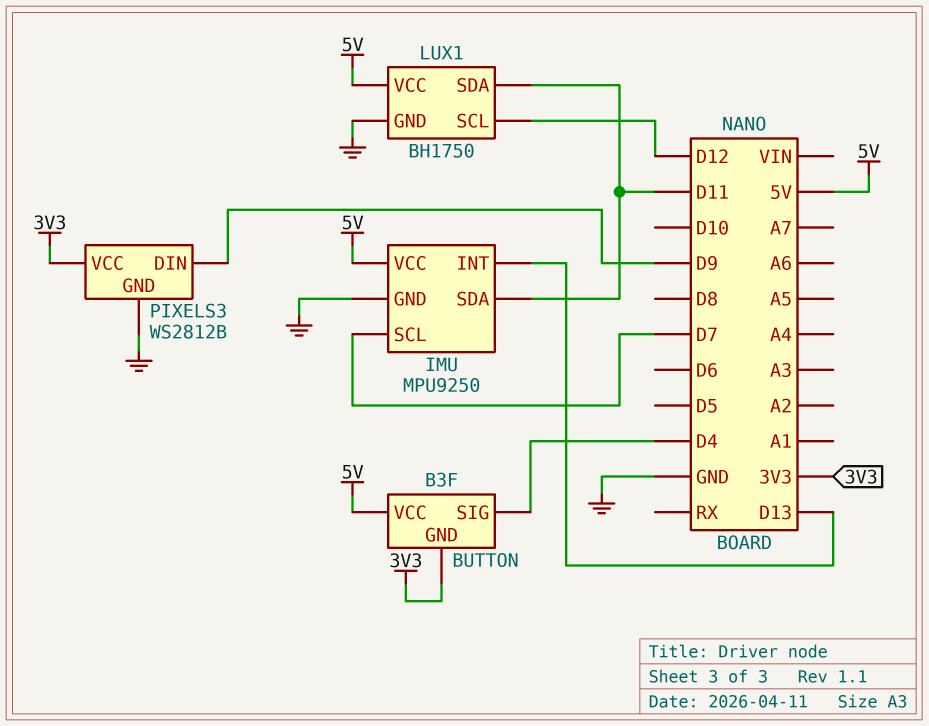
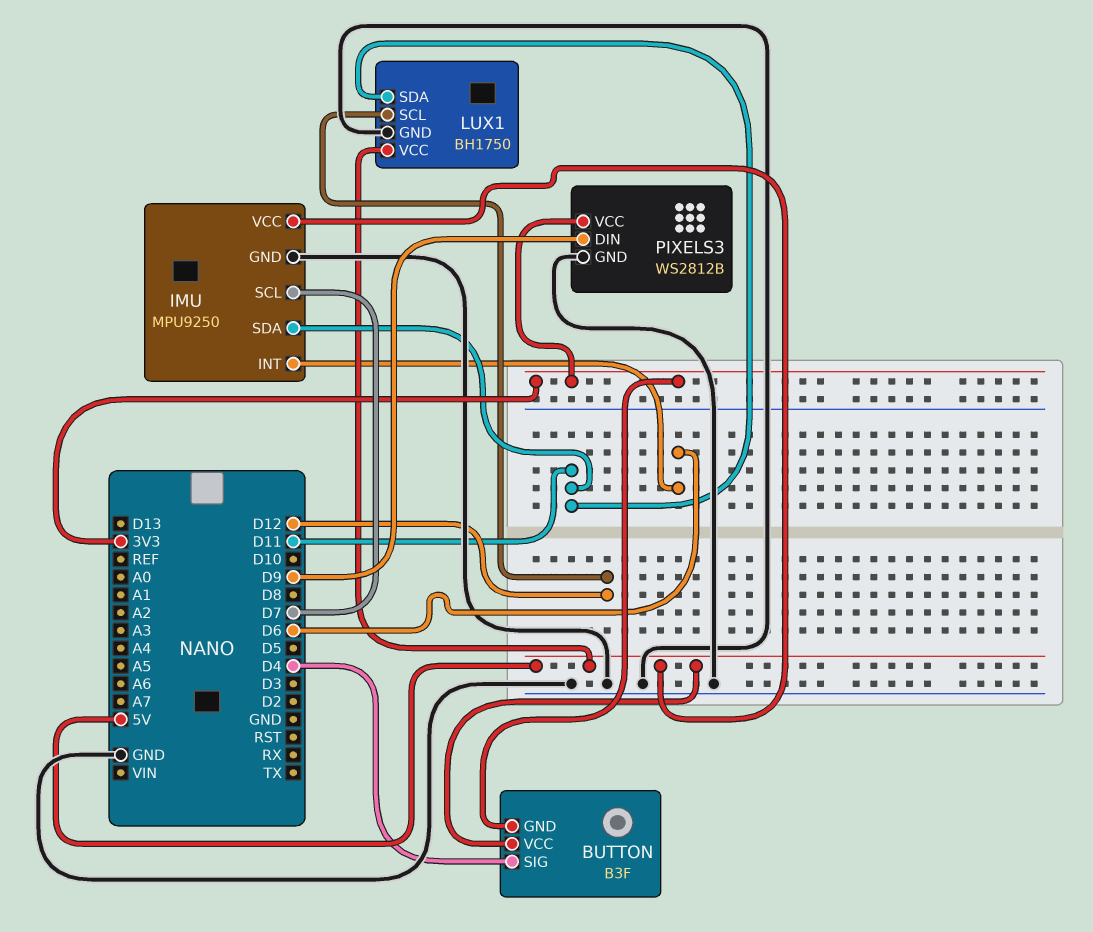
IMU pin INT: D13 -> D6

